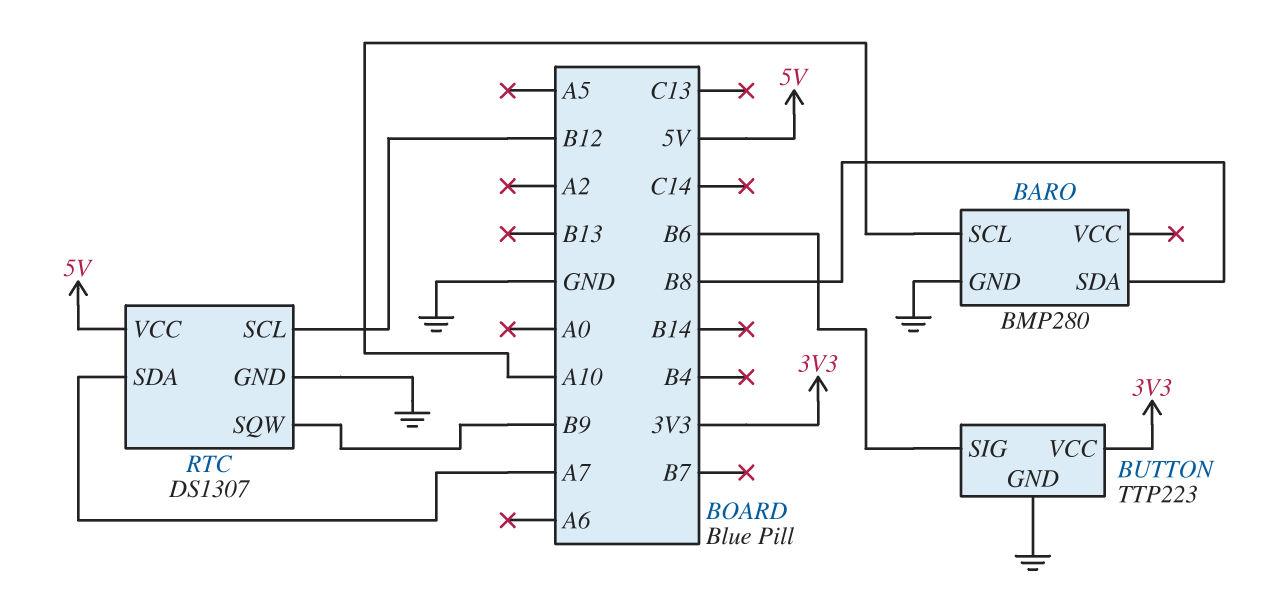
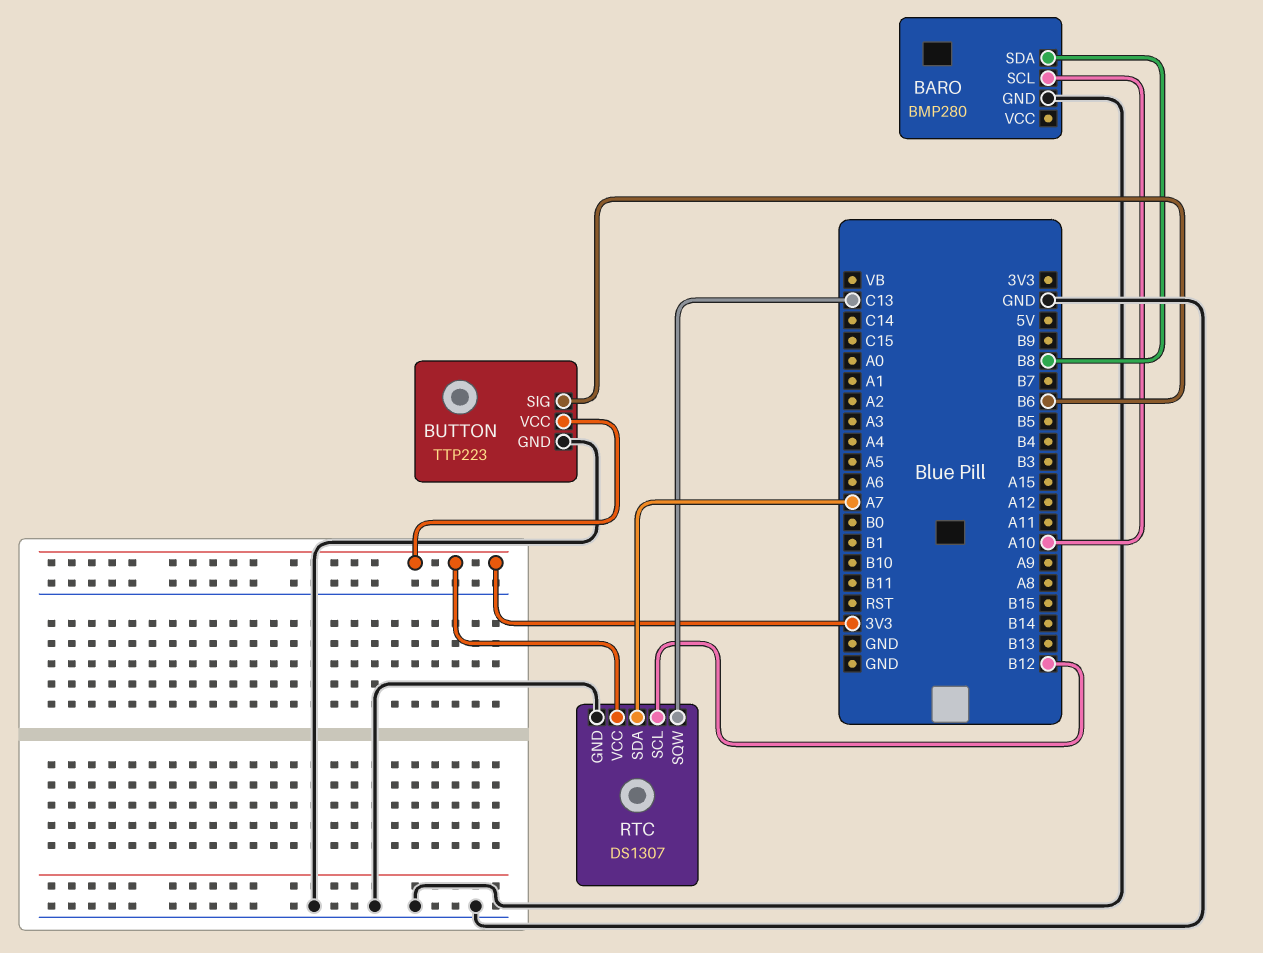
RTC pin SQW: B9 -> C13
RTC pin VCC: 5V -> 3V3

